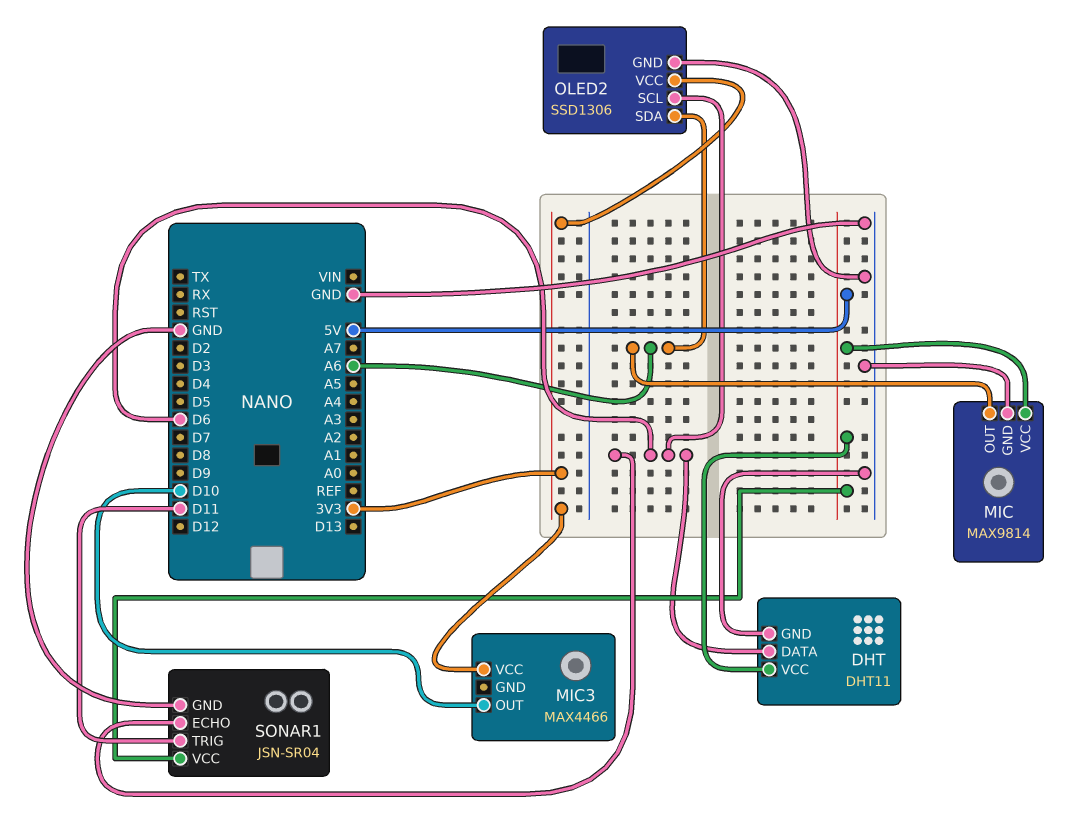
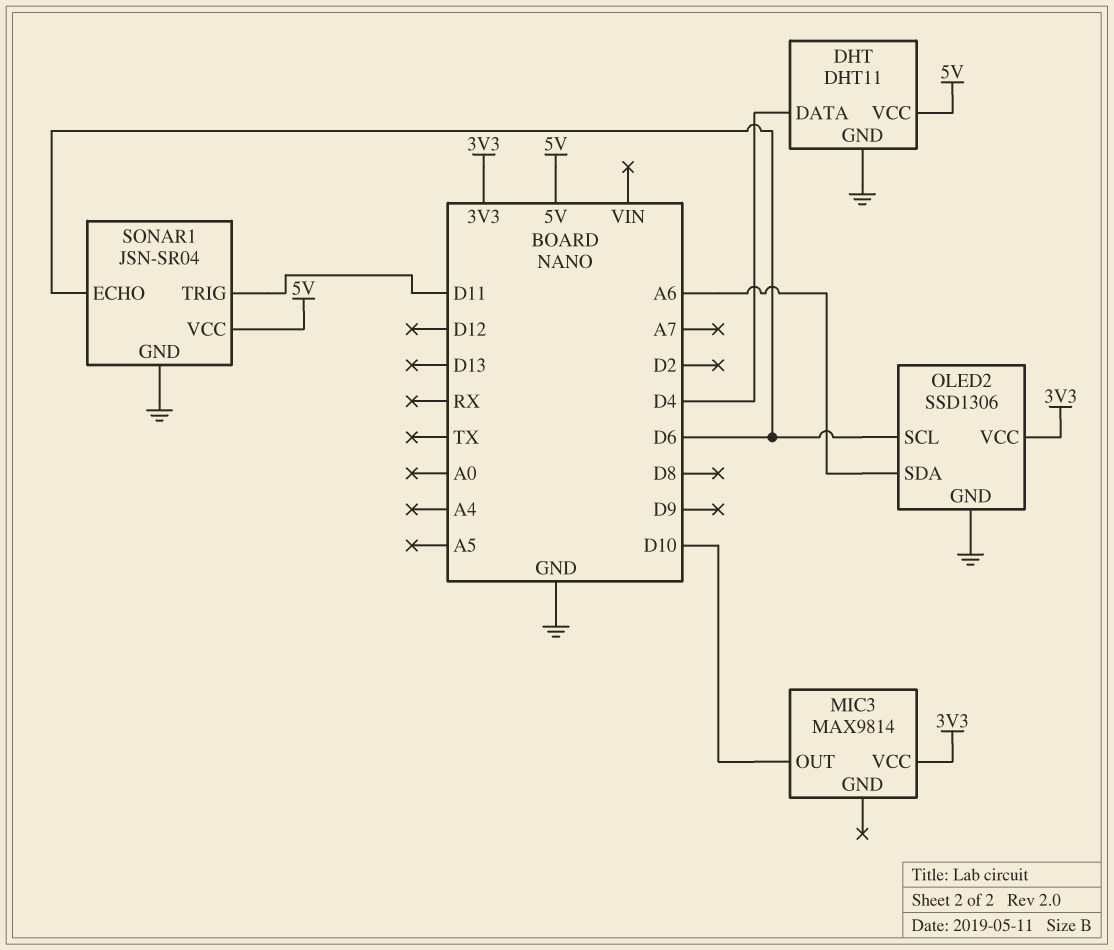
DHT pin DATA: D6 -> D4
MIC: MAX9814 -> none
MIC pin GND: GND -> none
MIC pin OUT: A6 -> none
MIC pin VCC: 5V -> none
MIC3: MAX4466 -> MAX9814

